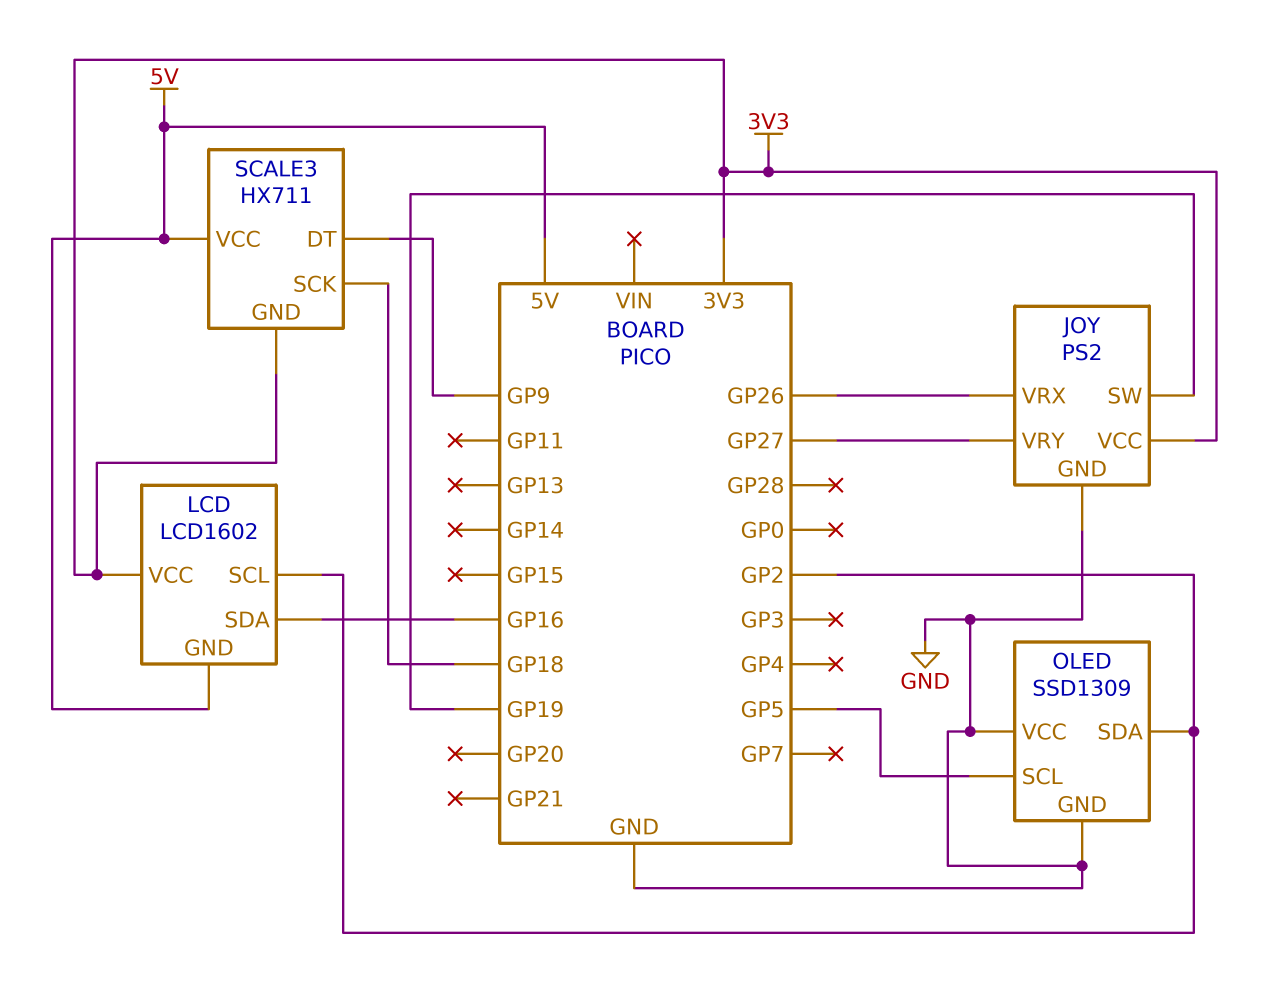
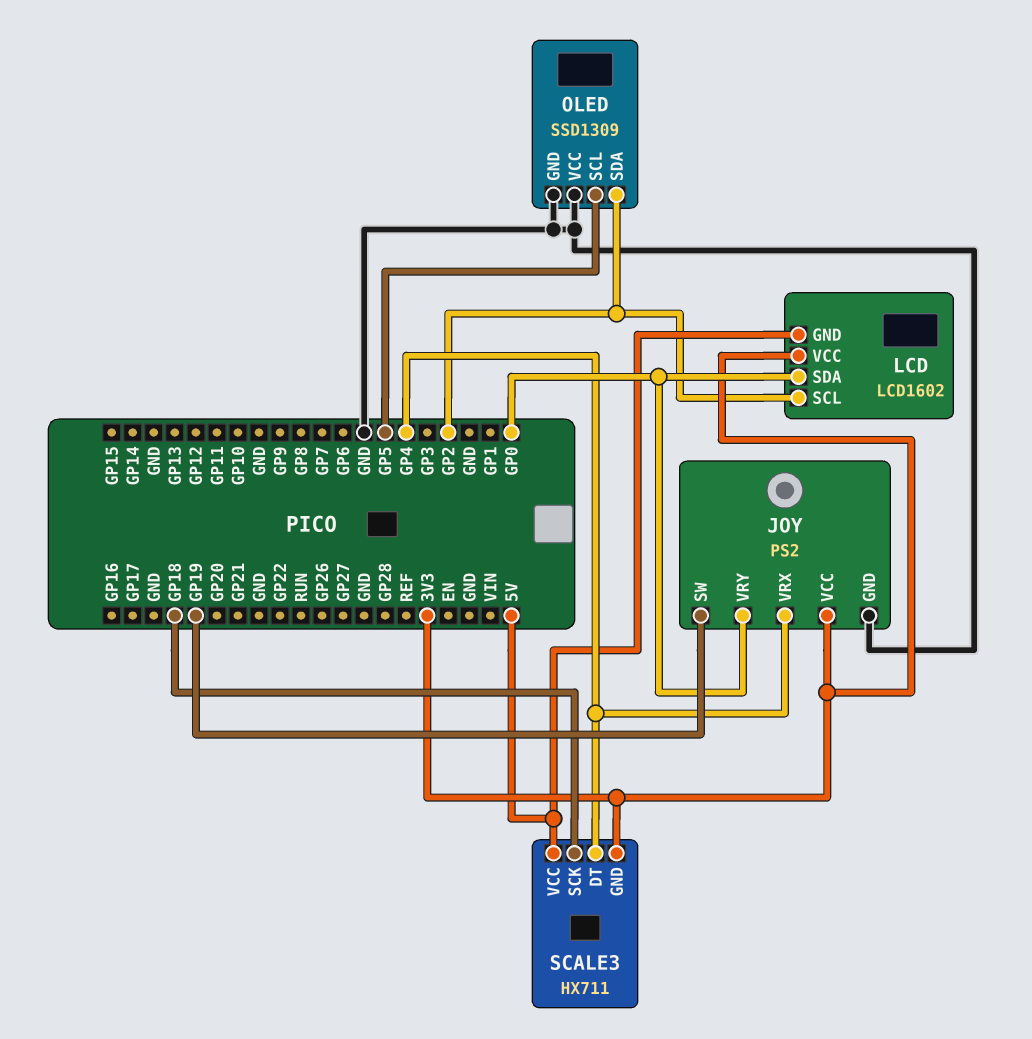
JOY pin VRX: GP26 -> GP4
JOY pin VRY: GP27 -> GP0
LCD pin SDA: GP16 -> GP0
SCALE3 pin DT: GP9 -> GP4

